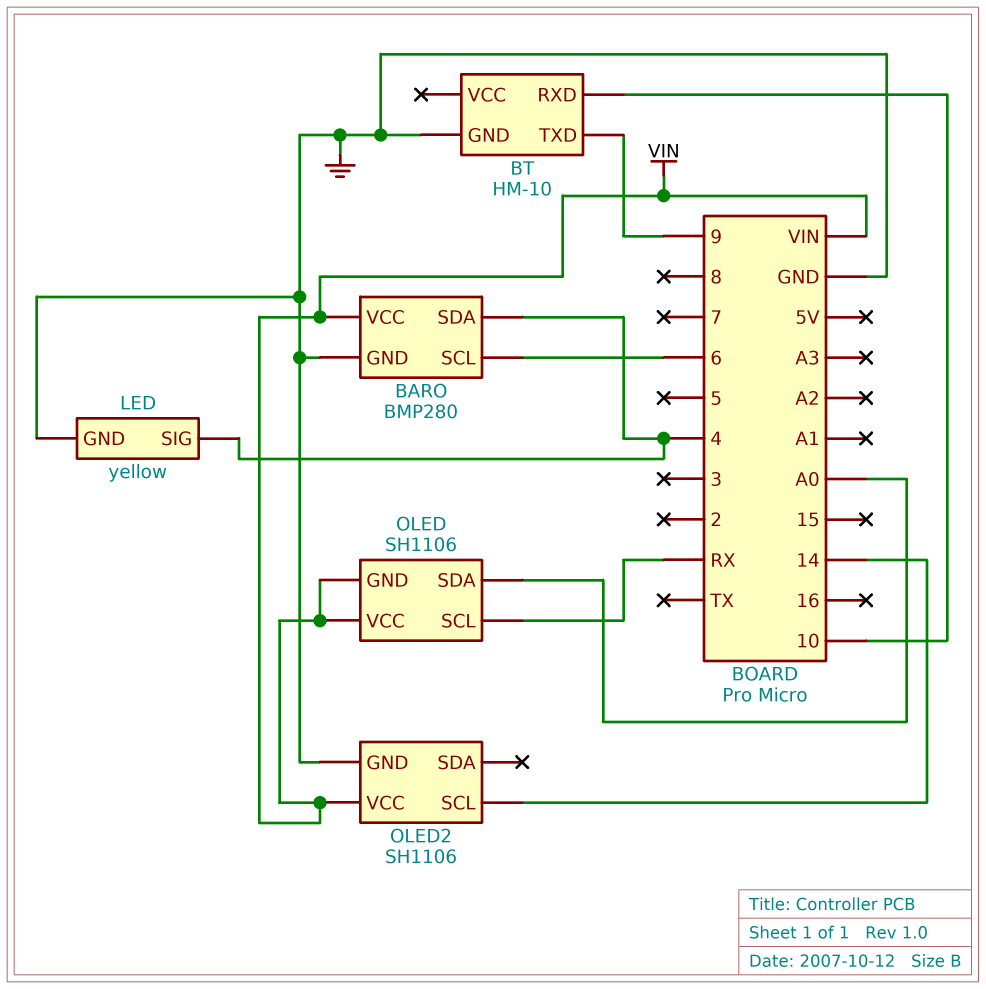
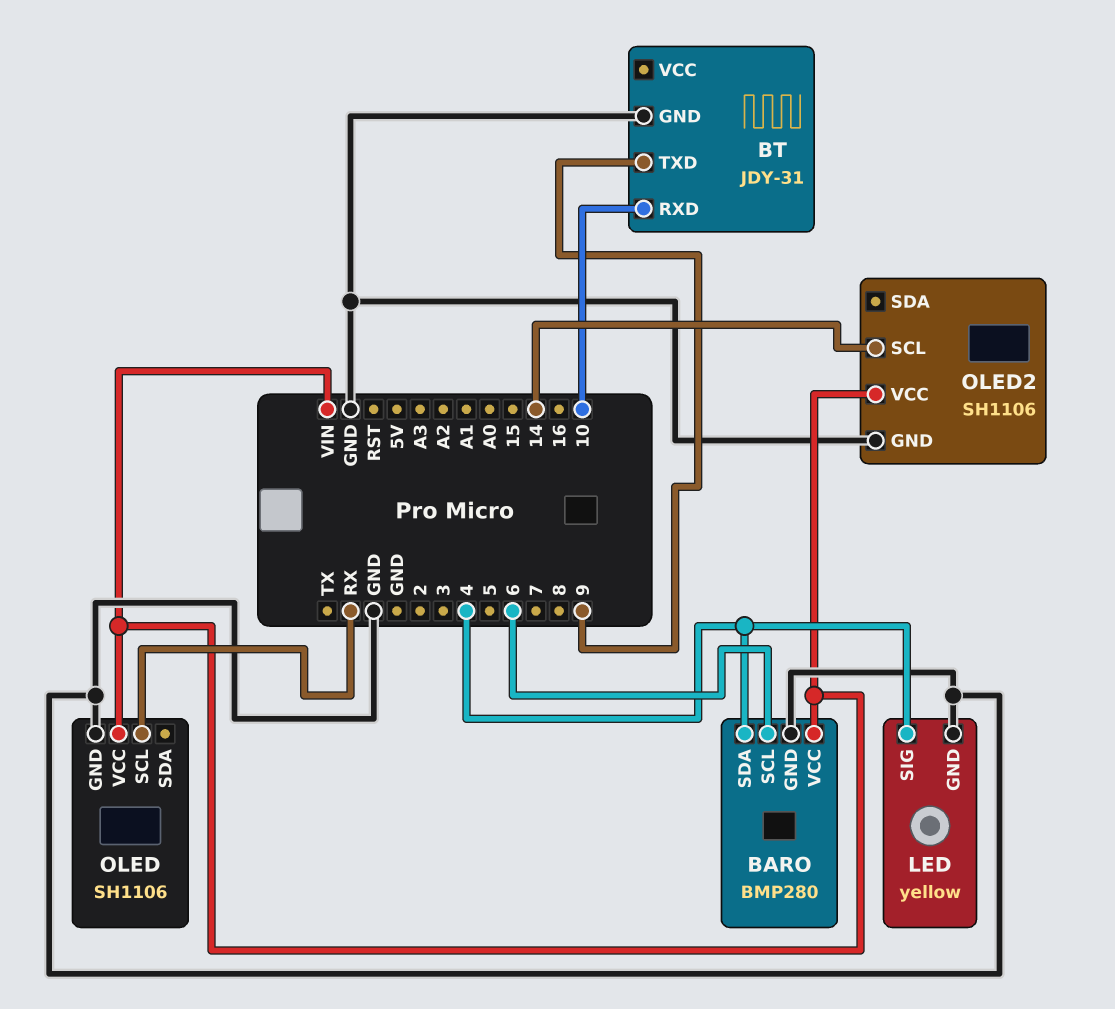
BT: HM-10 -> JDY-31
OLED pin GND: VIN -> GND
OLED pin SDA: A0 -> none

